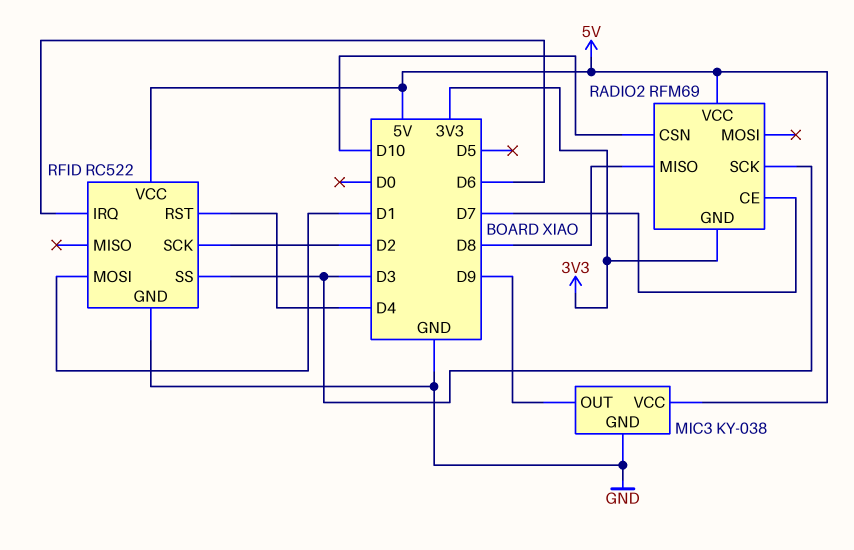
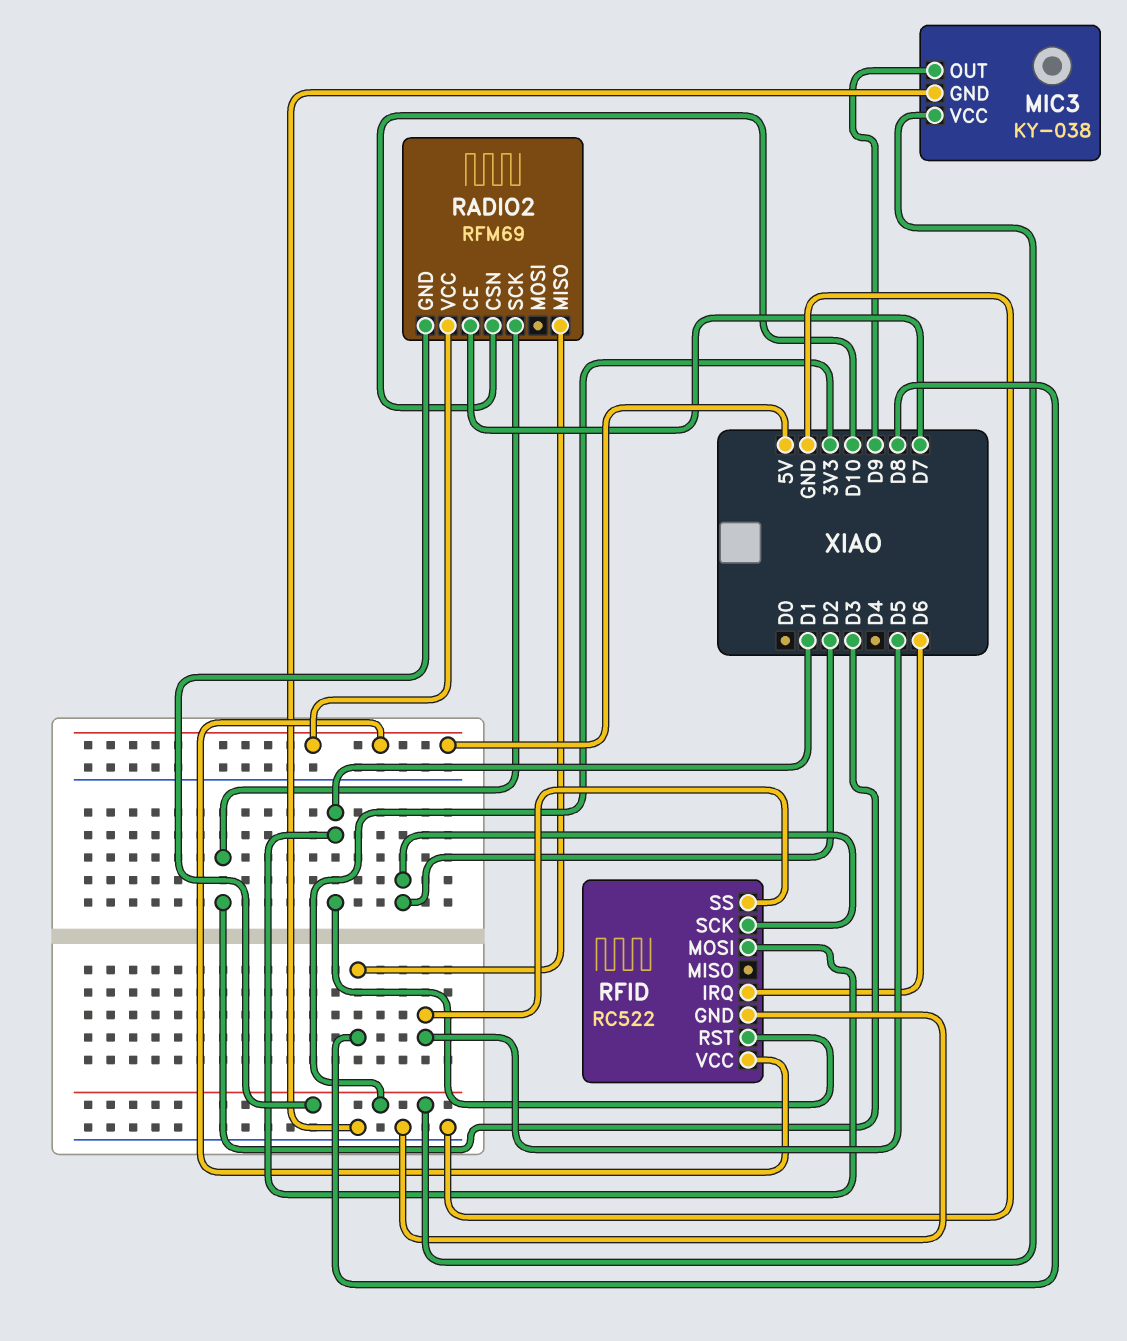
MIC3 pin VCC: 5V -> 3V3
RFID pin RST: D4 -> D1
RFID pin SS: D3 -> D5

